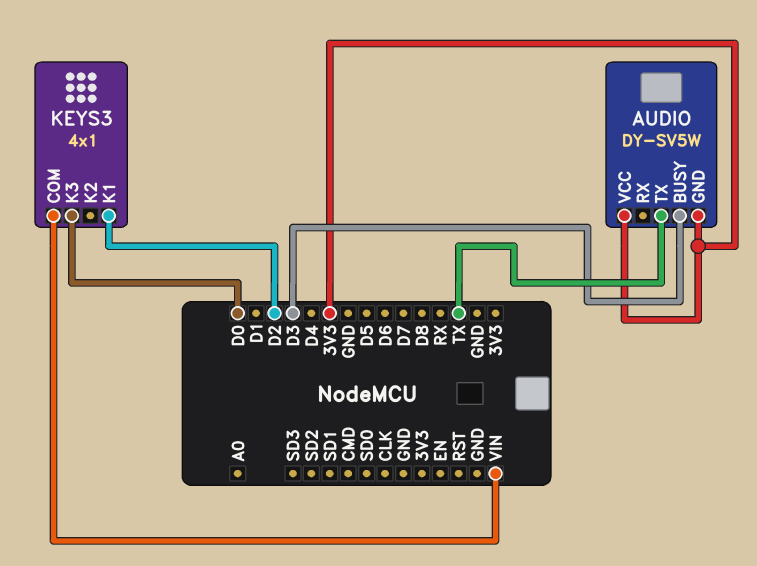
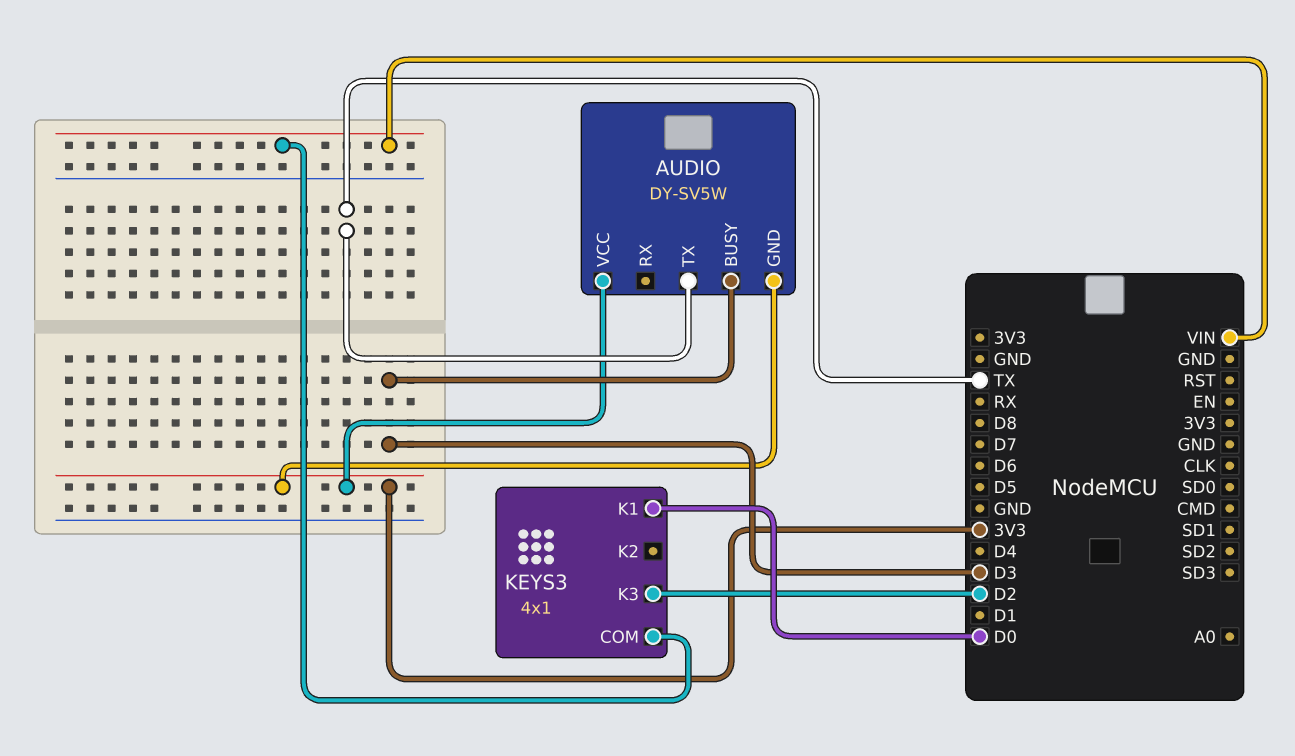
KEYS3 pin K1: D2 -> D0
KEYS3 pin K3: D0 -> D2

